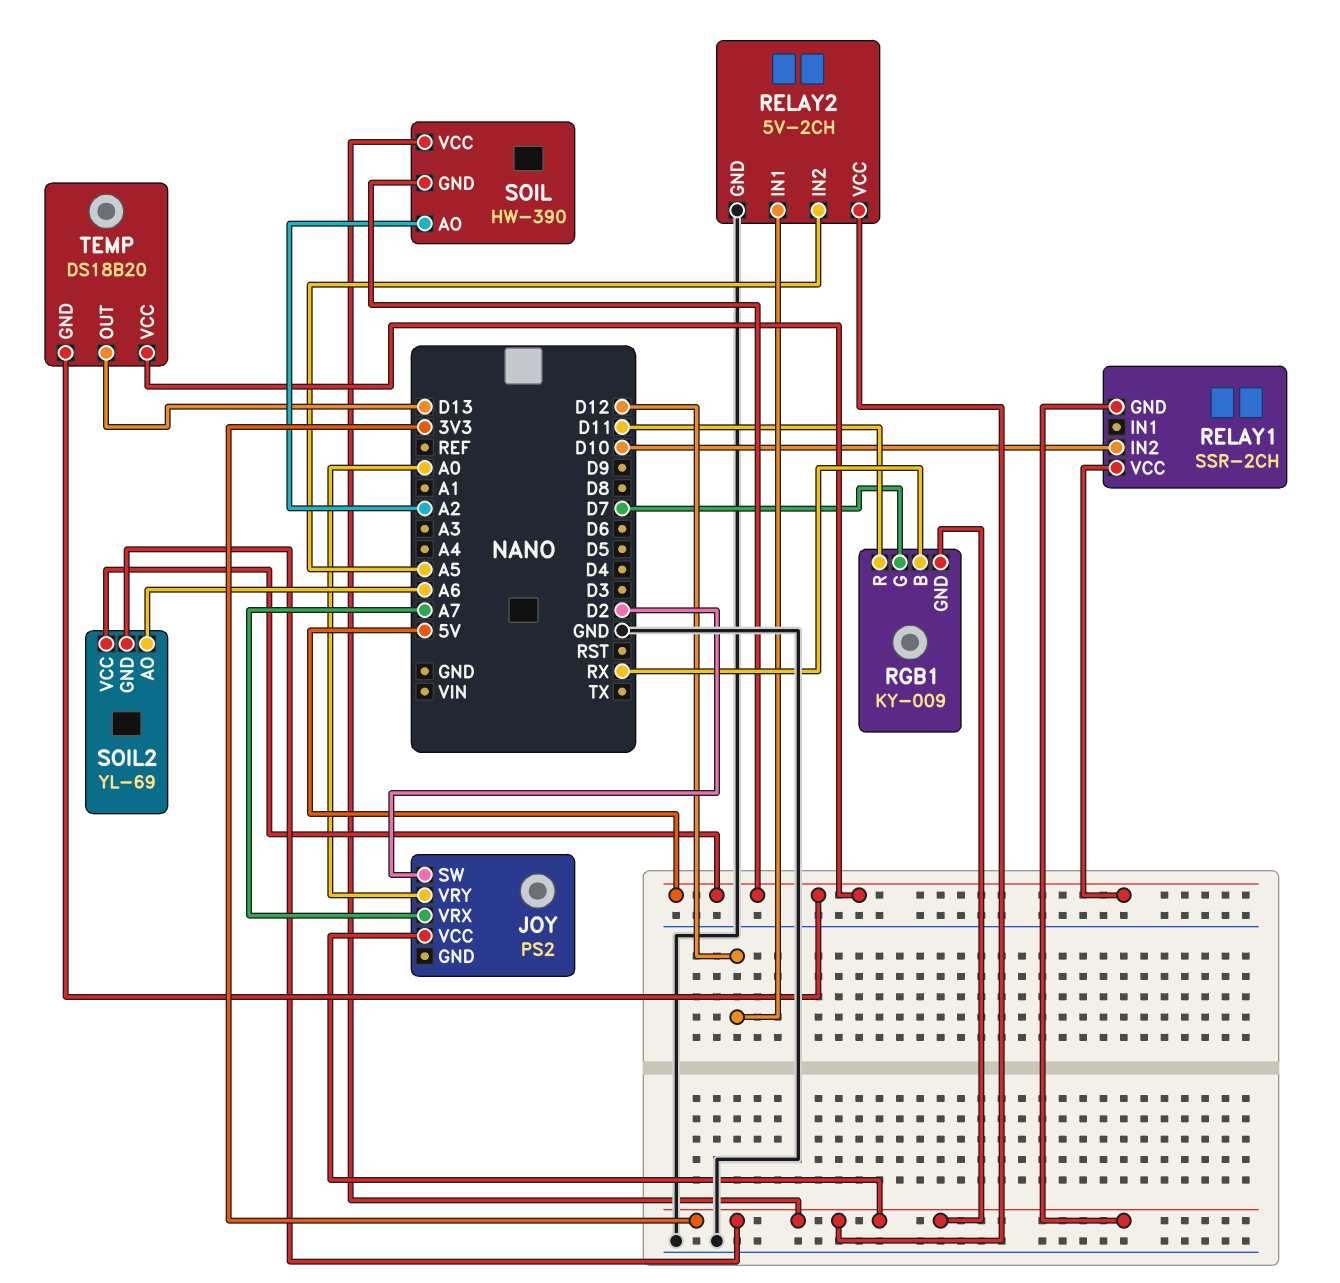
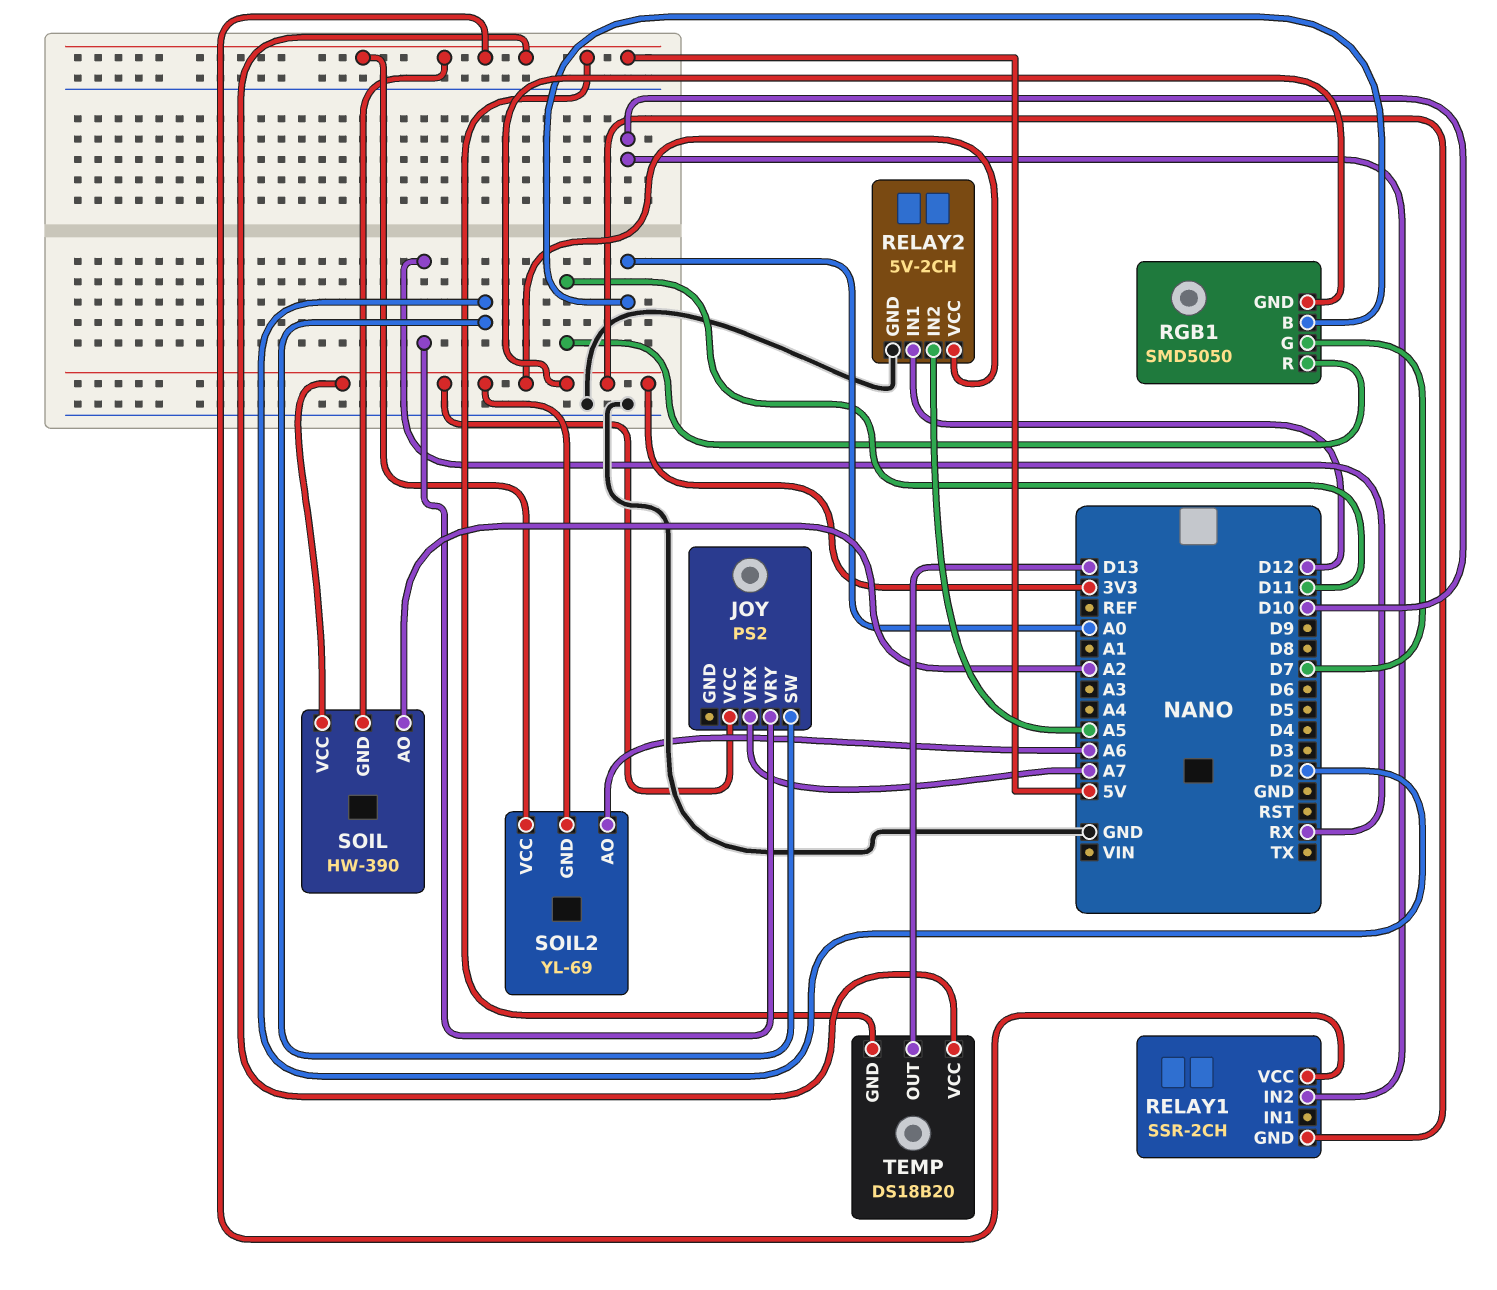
JOY pin VRY: A0 -> RX
RGB1: KY-009 -> SMD5050
RGB1 pin B: RX -> A0

